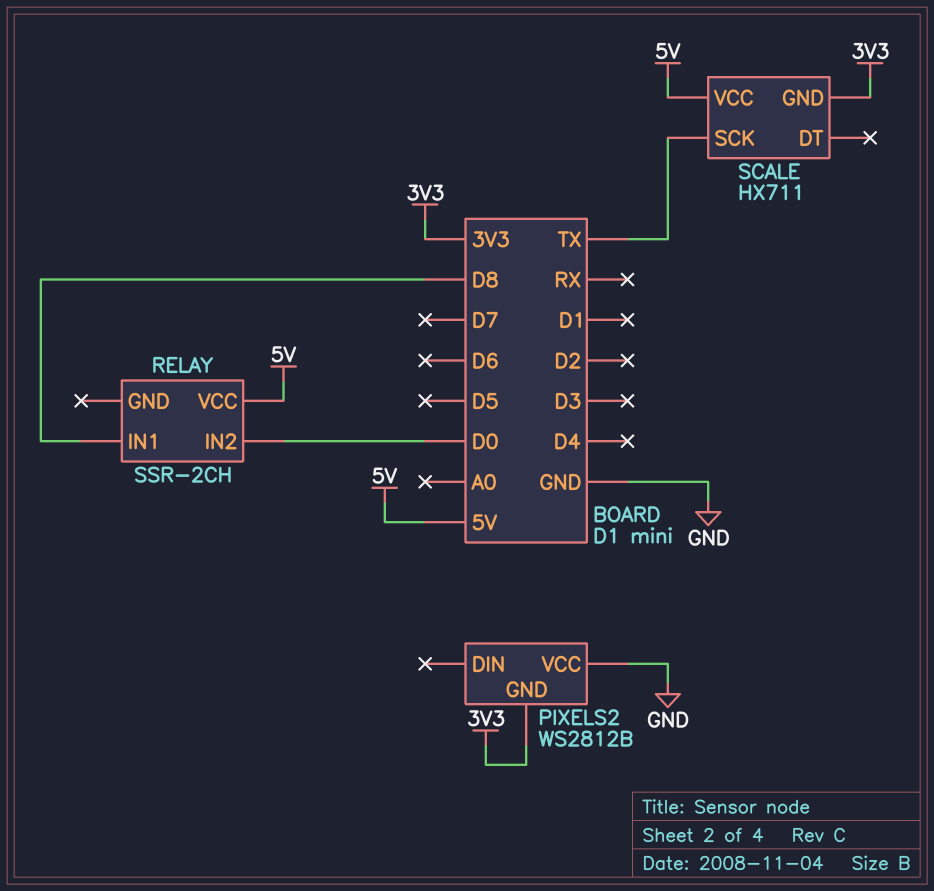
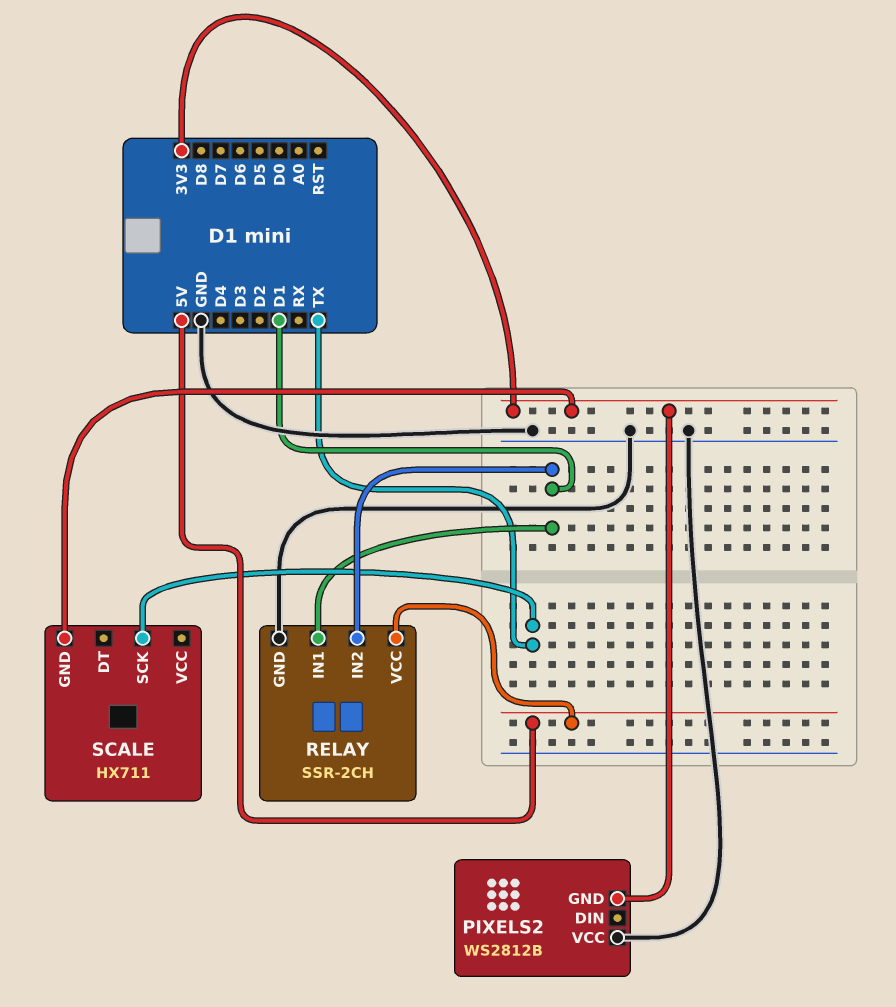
RELAY pin GND: none -> GND
RELAY pin IN1: D8 -> D1
RELAY pin IN2: D0 -> D1
SCALE pin VCC: 5V -> none

